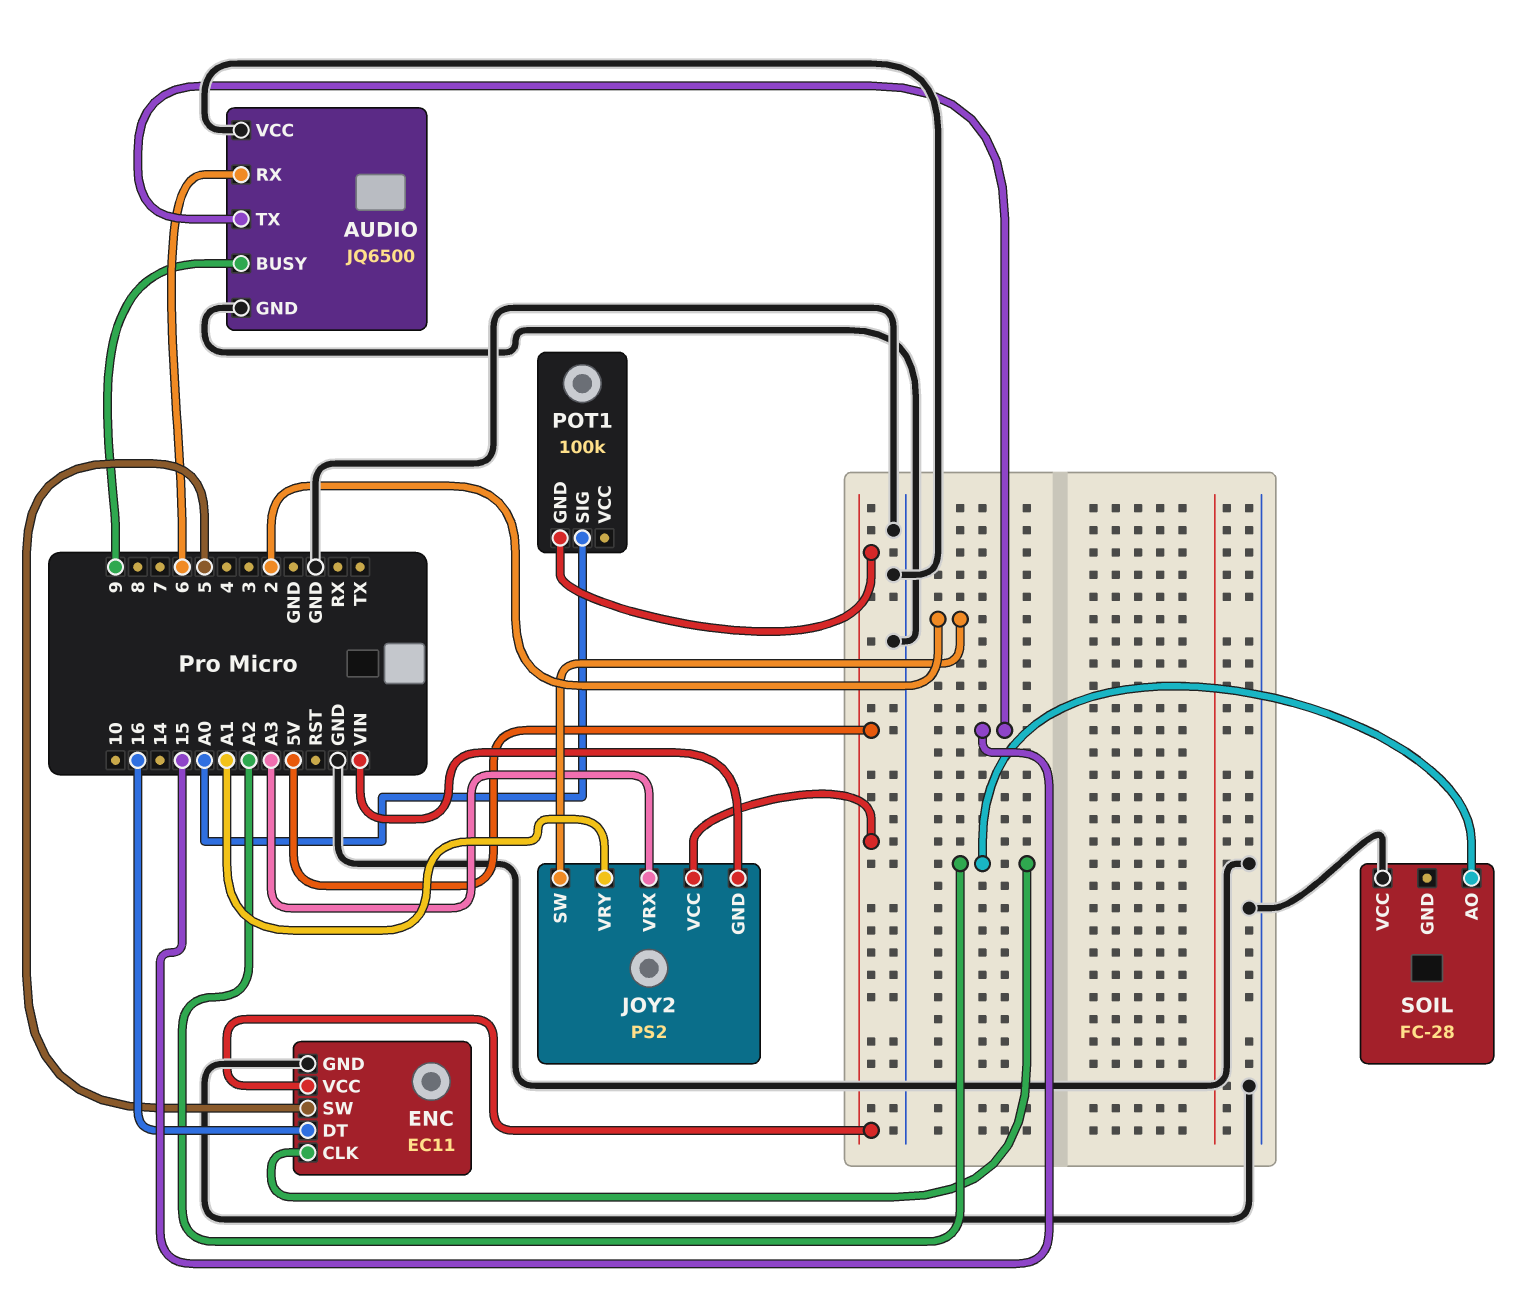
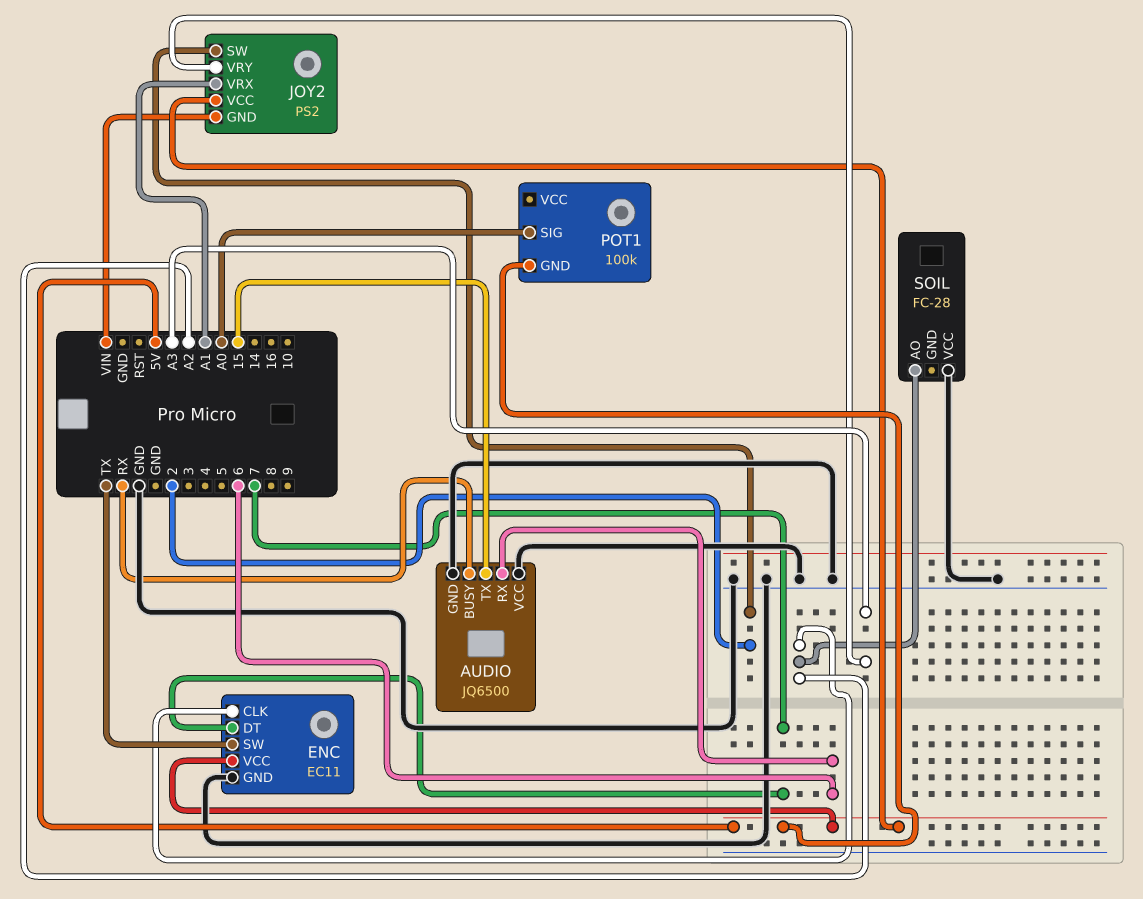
AUDIO pin BUSY: 9 -> RX
ENC pin DT: 16 -> 7
ENC pin SW: 5 -> TX
JOY2 pin VRX: A3 -> A1
JOY2 pin VRY: A1 -> A3

